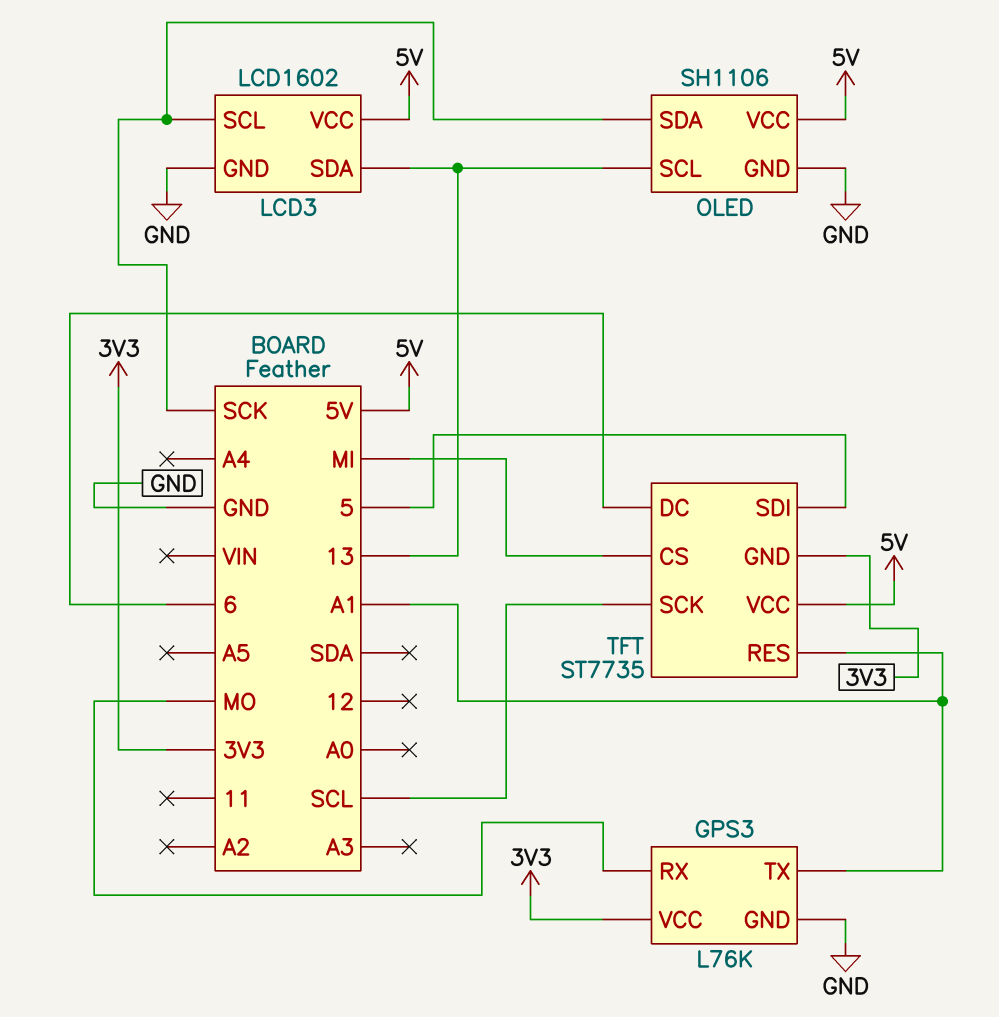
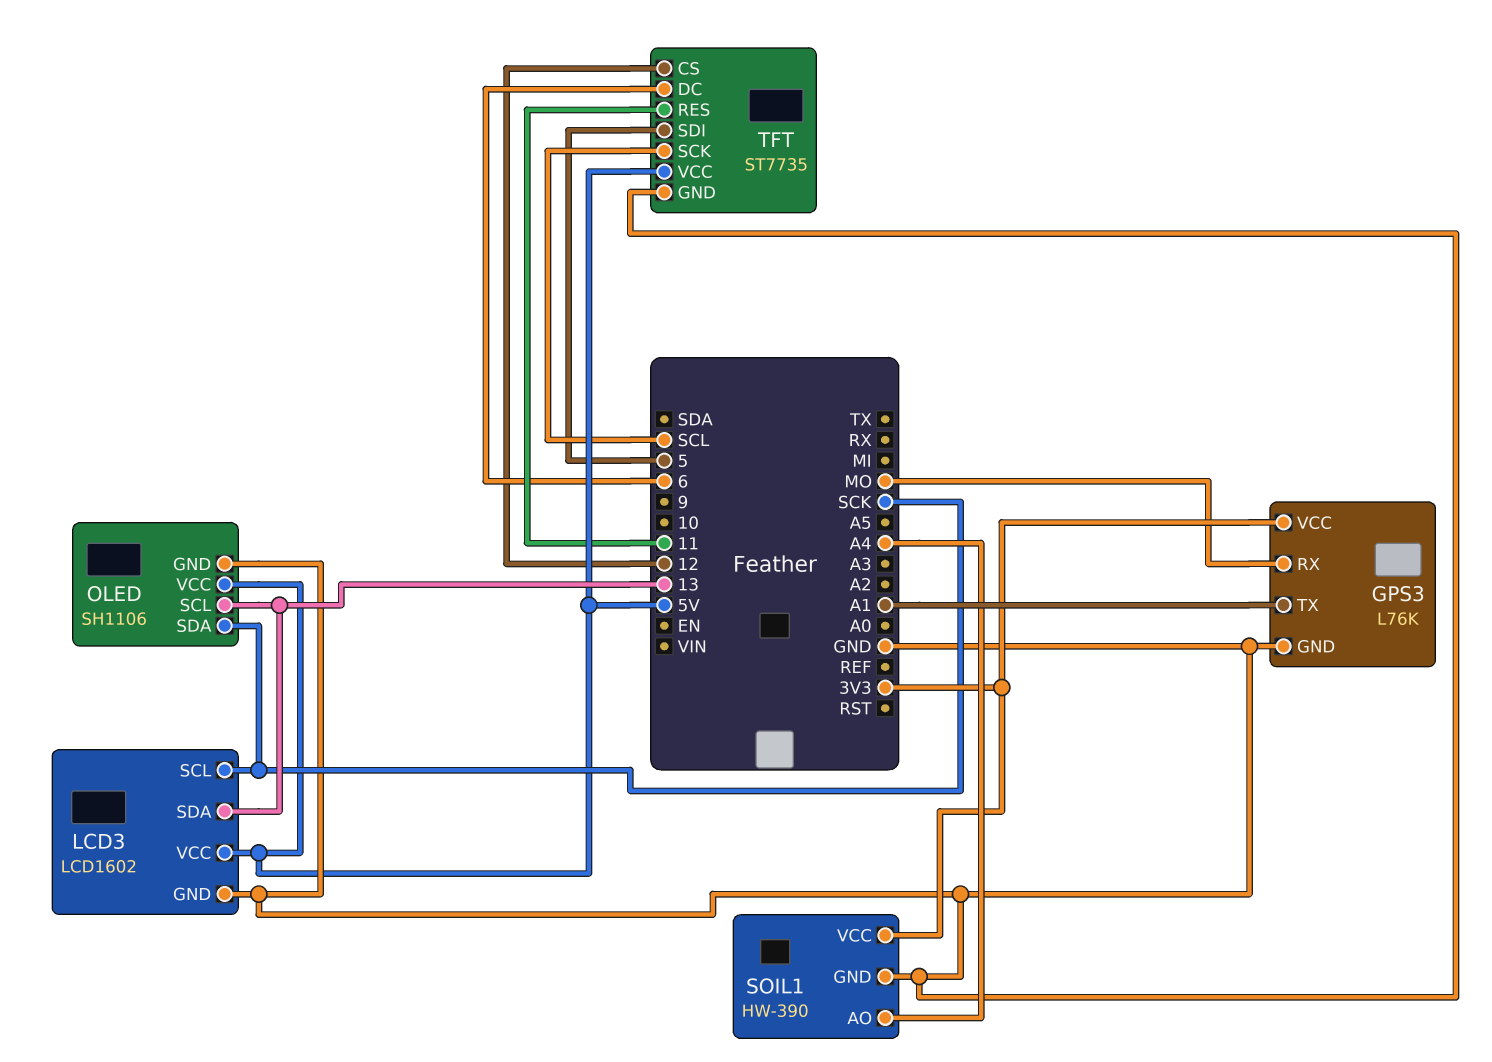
SOIL1: none -> HW-390
SOIL1 pin AO: none -> A4
SOIL1 pin GND: none -> GND
SOIL1 pin VCC: none -> 3V3
TFT pin CS: MI -> 12
TFT pin GND: 3V3 -> GND
TFT pin RES: A1 -> 11

